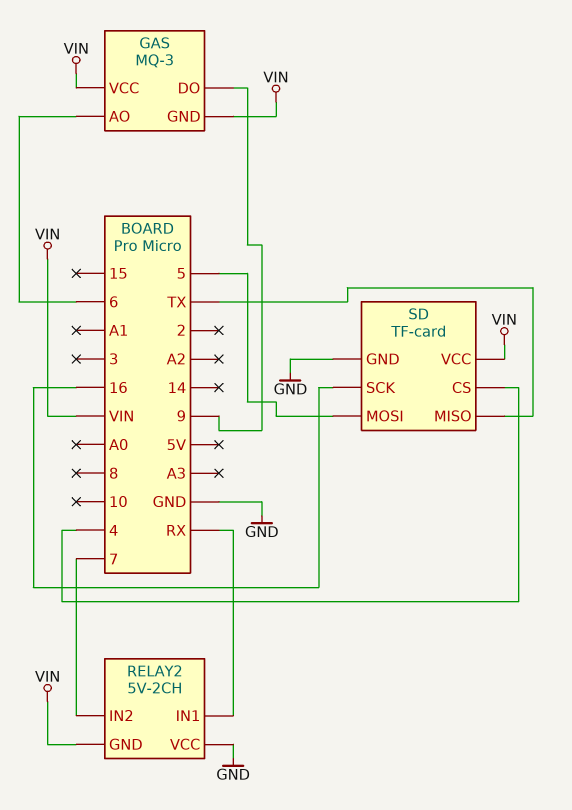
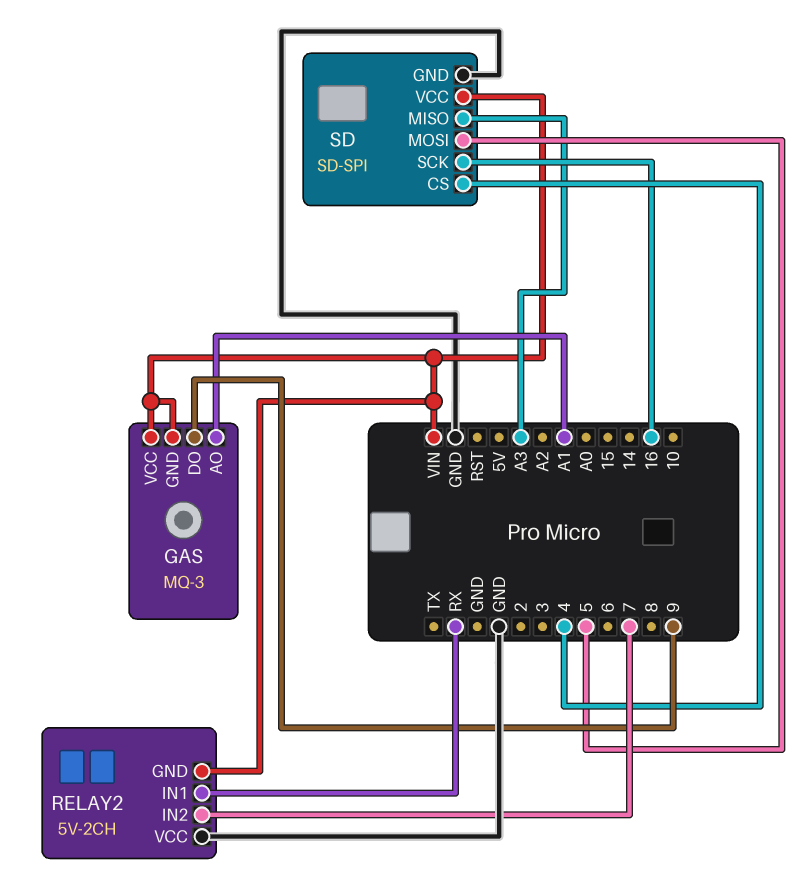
GAS pin AO: 6 -> A1
SD: TF-card -> SD-SPI
SD pin MISO: TX -> A3

